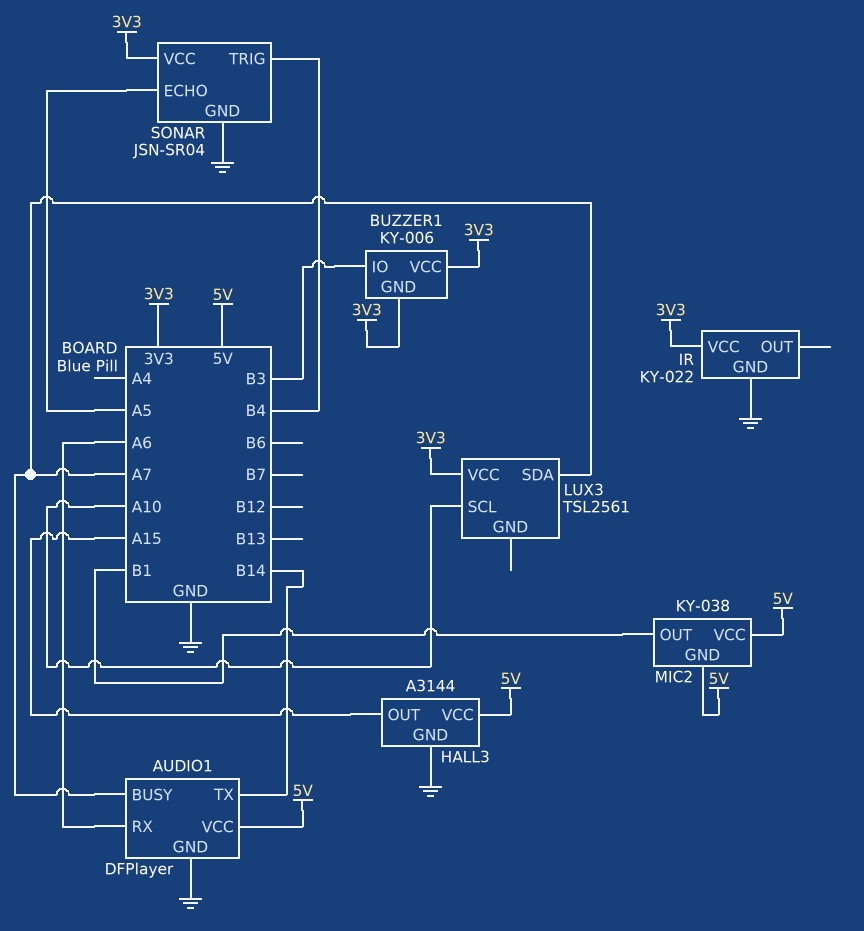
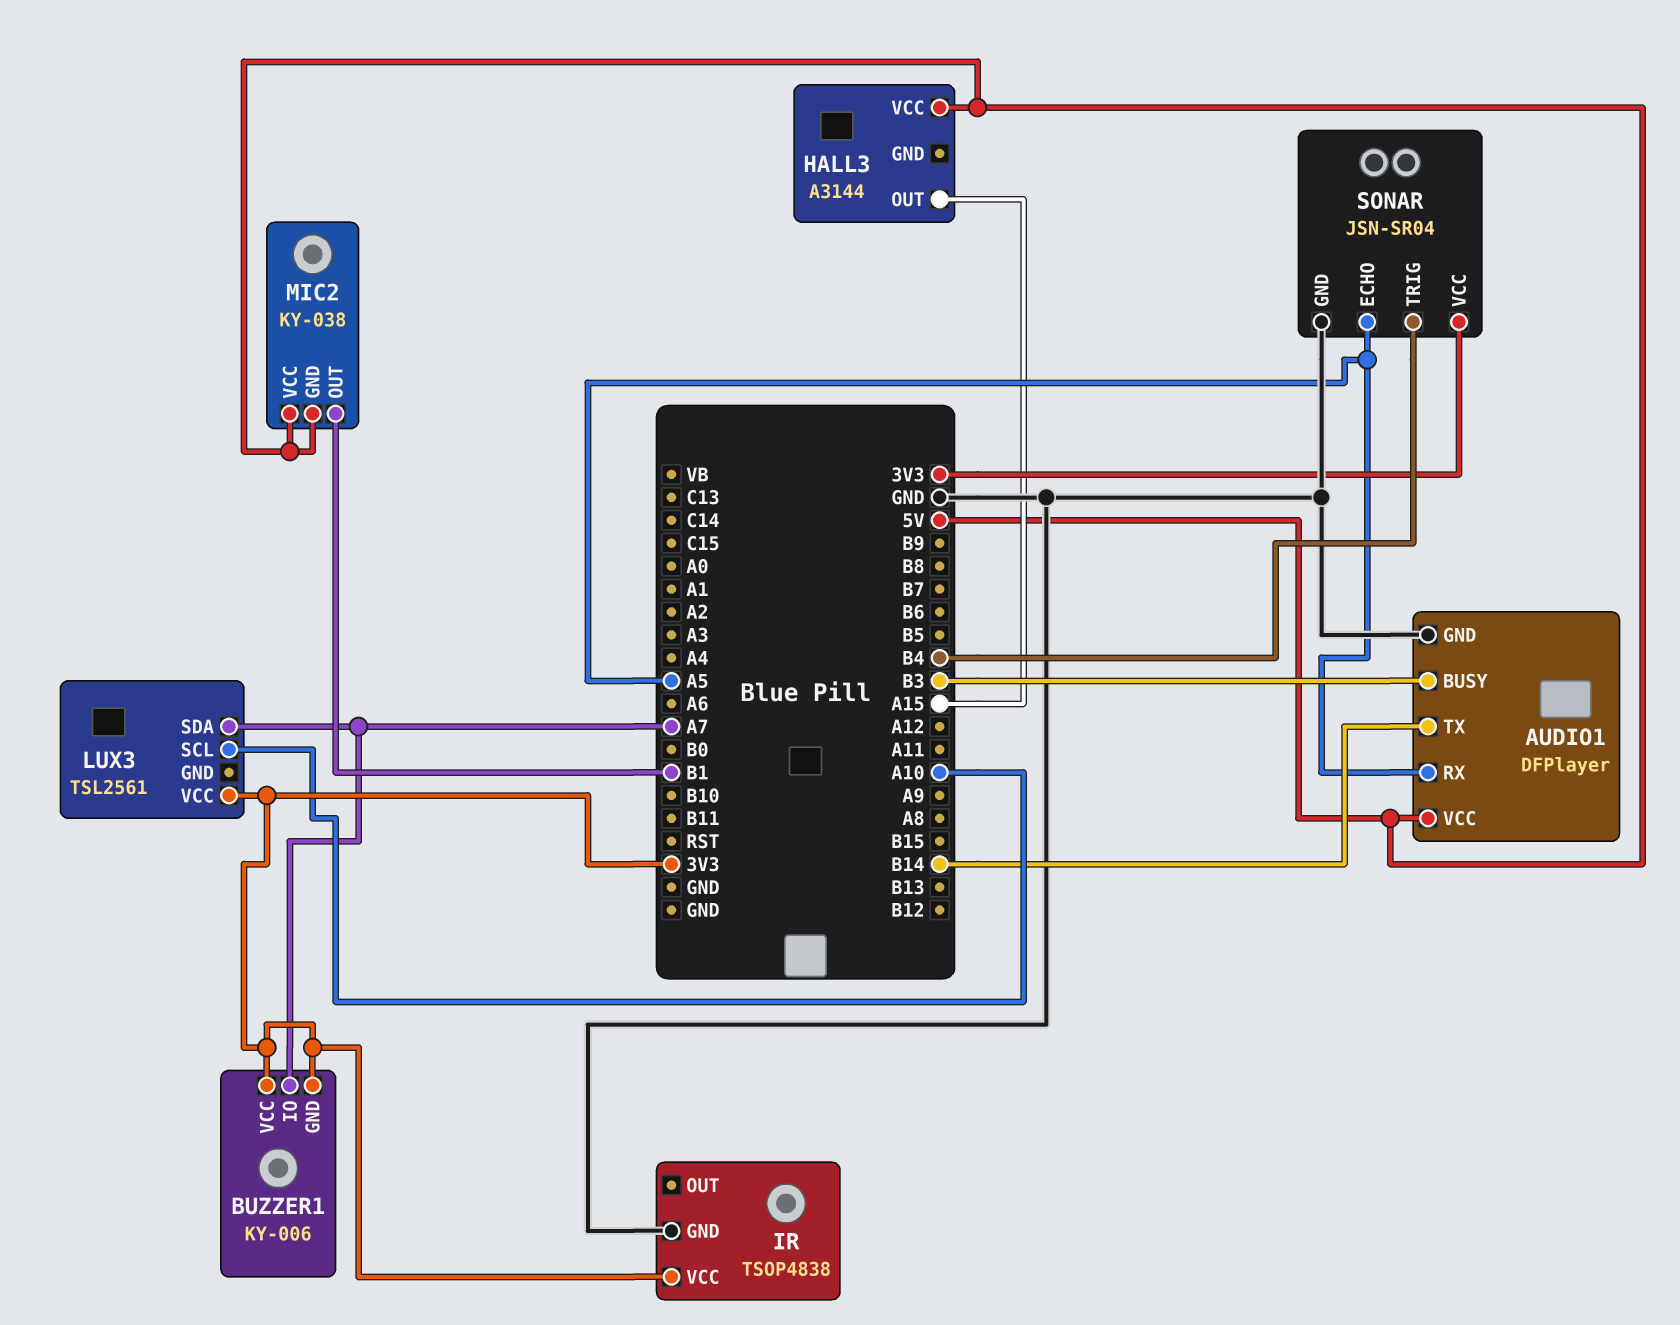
AUDIO1 pin BUSY: A7 -> B3
AUDIO1 pin RX: A6 -> A5
BUZZER1 pin IO: B3 -> A7
HALL3 pin GND: GND -> none
IR: KY-022 -> TSOP4838

